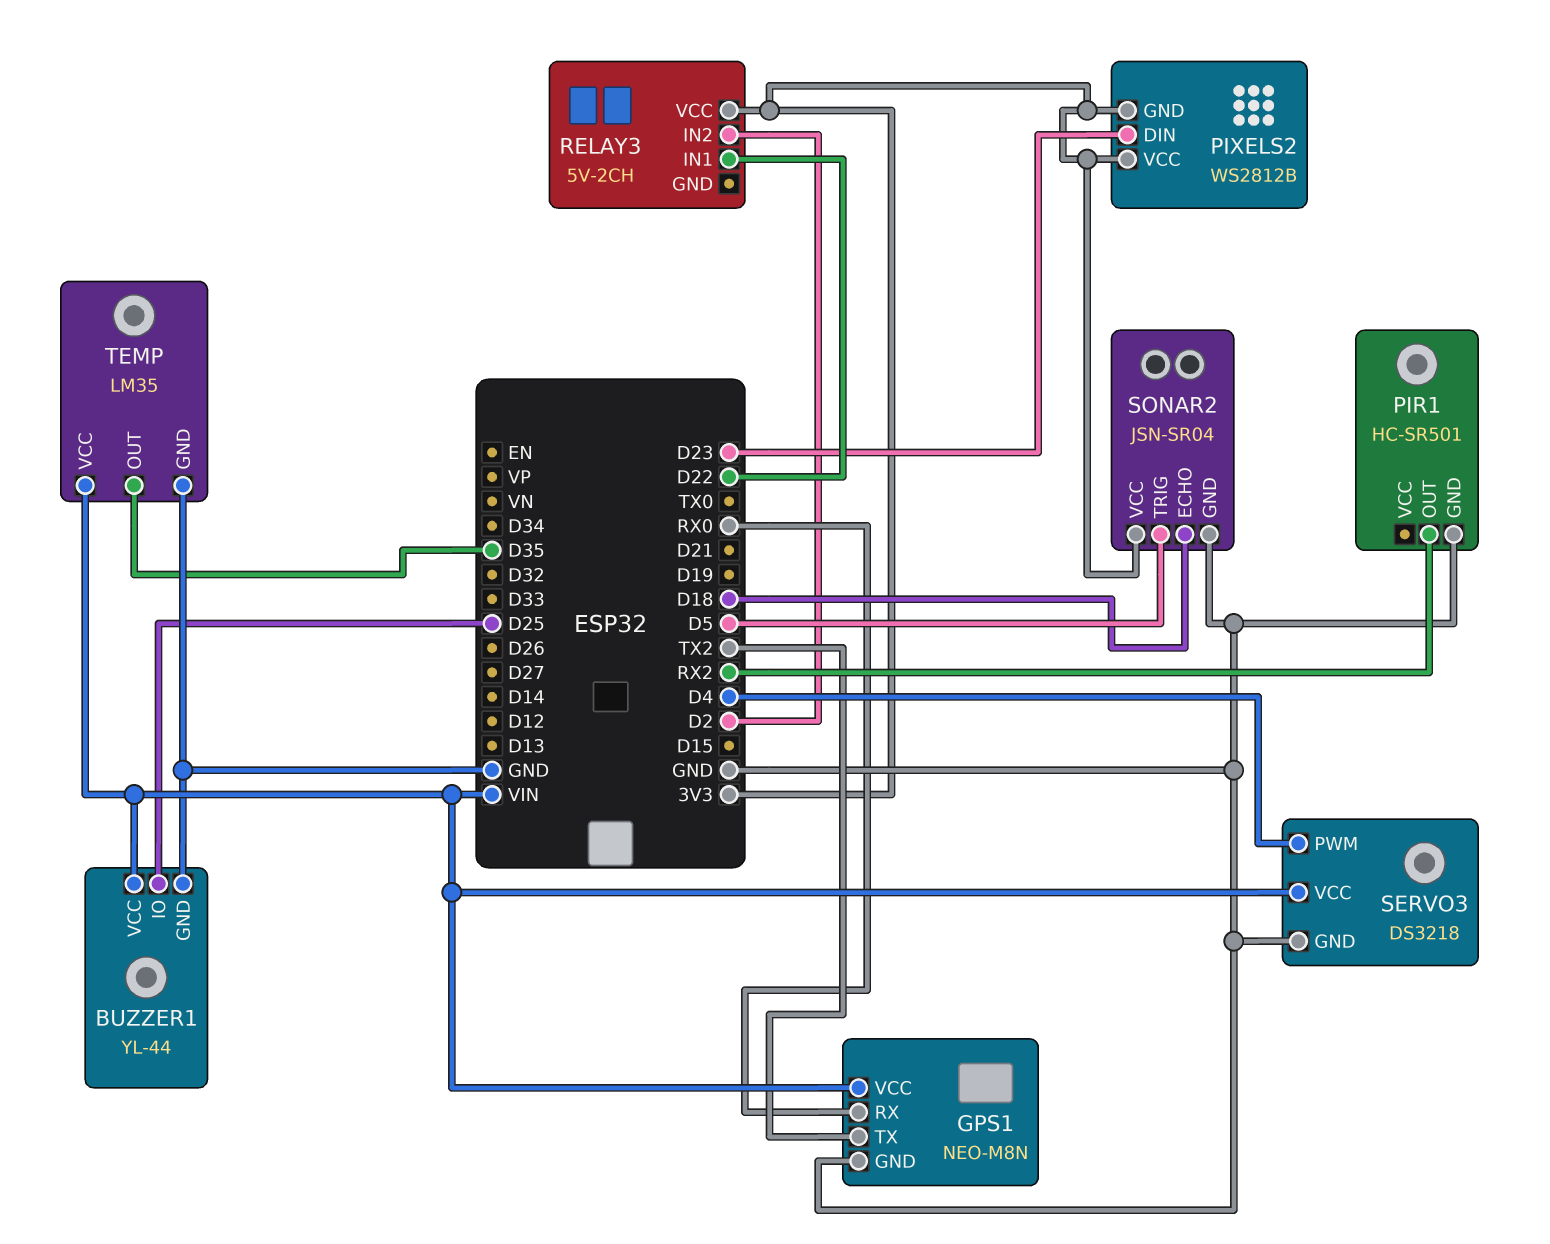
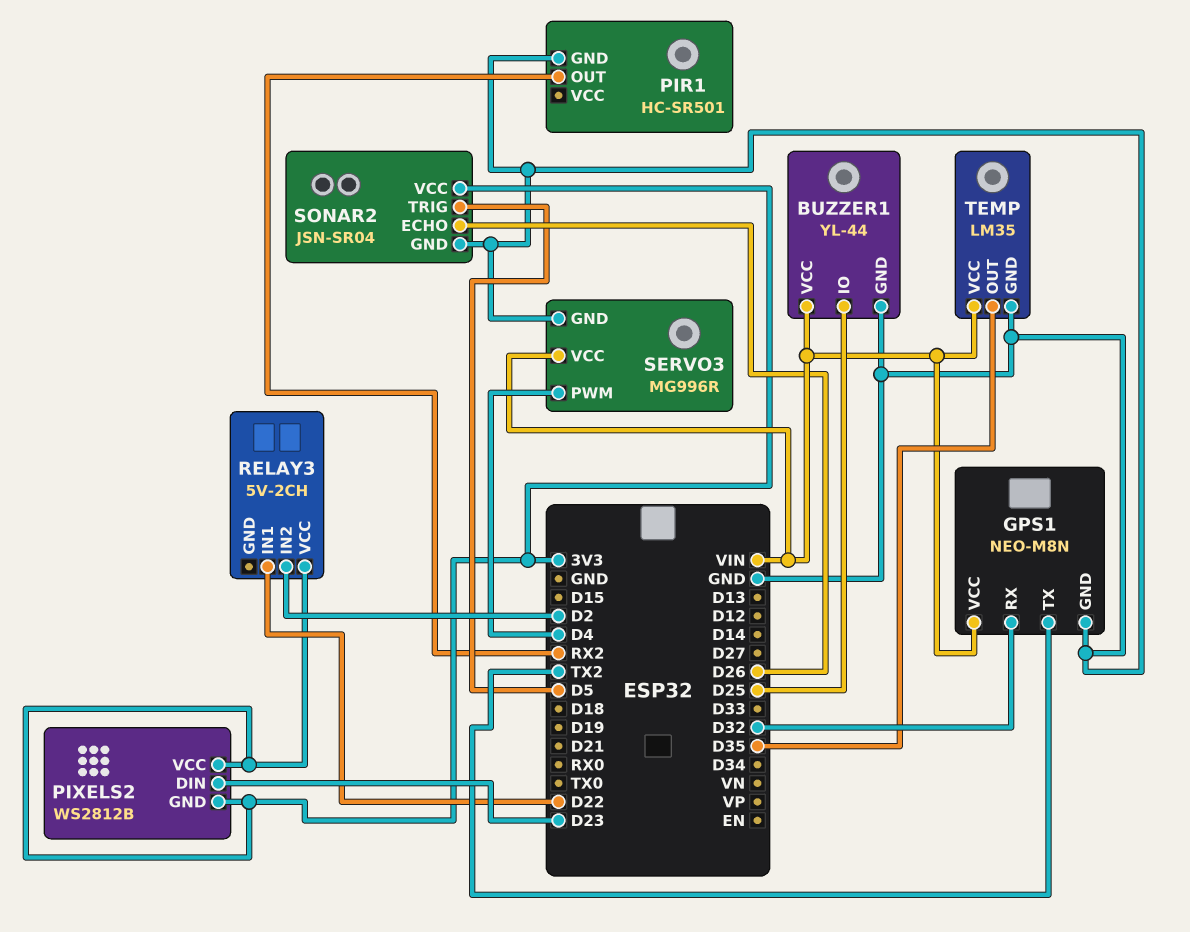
GPS1 pin RX: RX0 -> D32
SERVO3: DS3218 -> MG996R
SONAR2 pin ECHO: D18 -> D26

